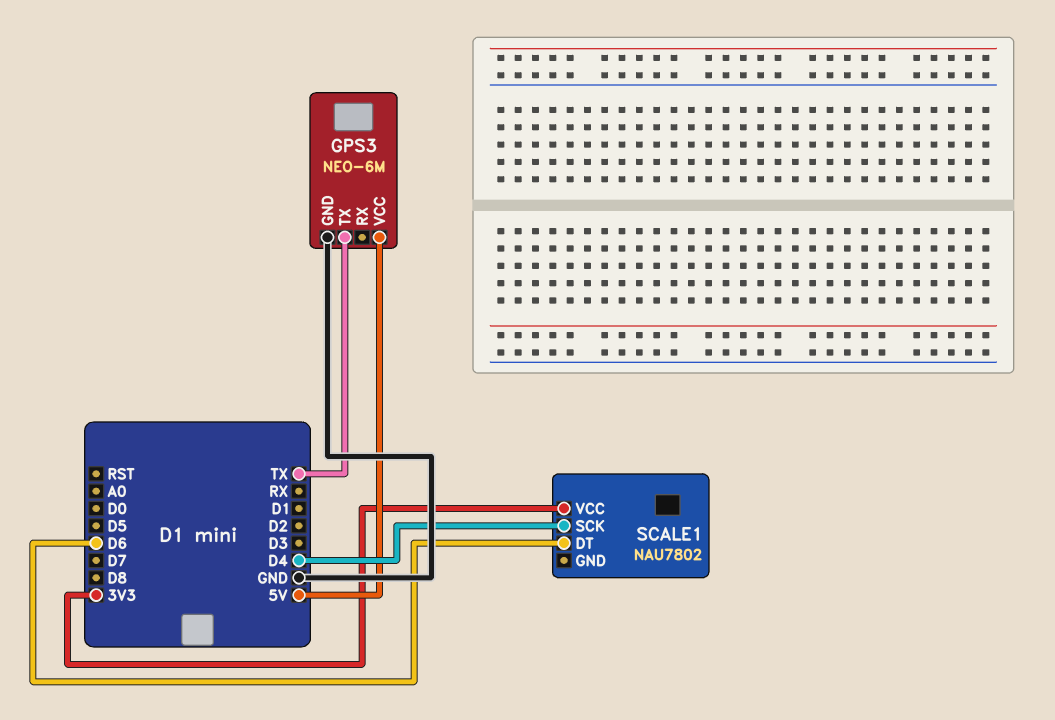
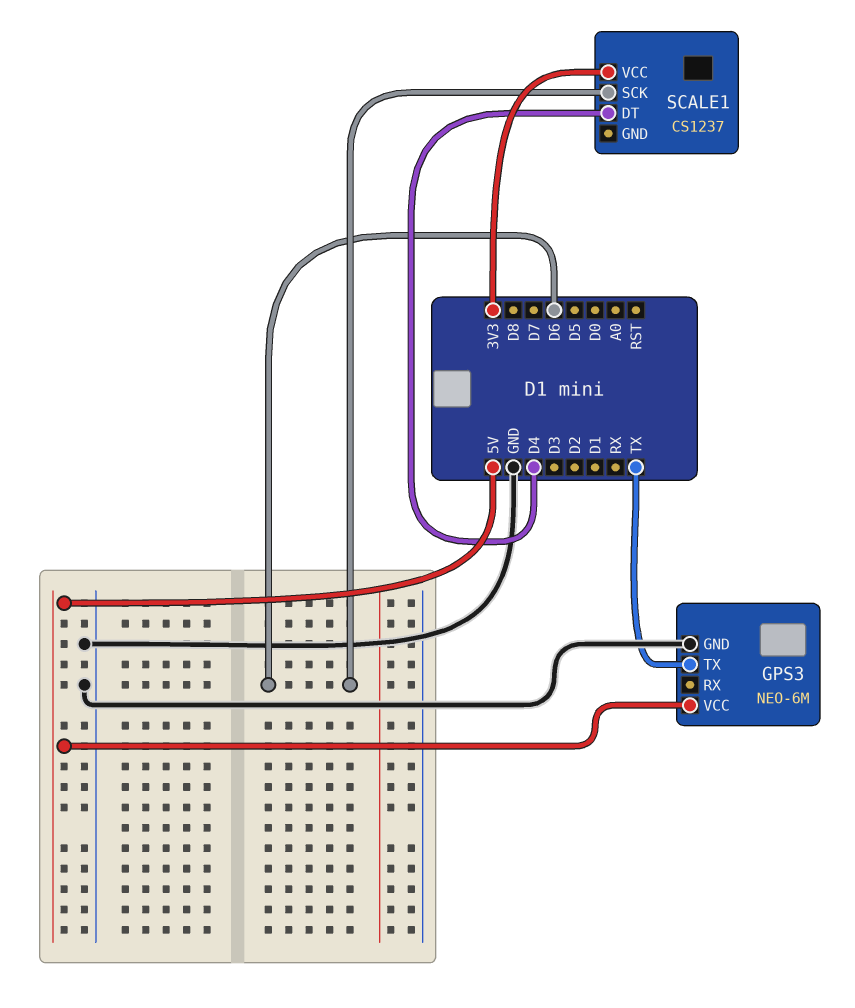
SCALE1: NAU7802 -> CS1237
SCALE1 pin DT: D6 -> D4
SCALE1 pin SCK: D4 -> D6

